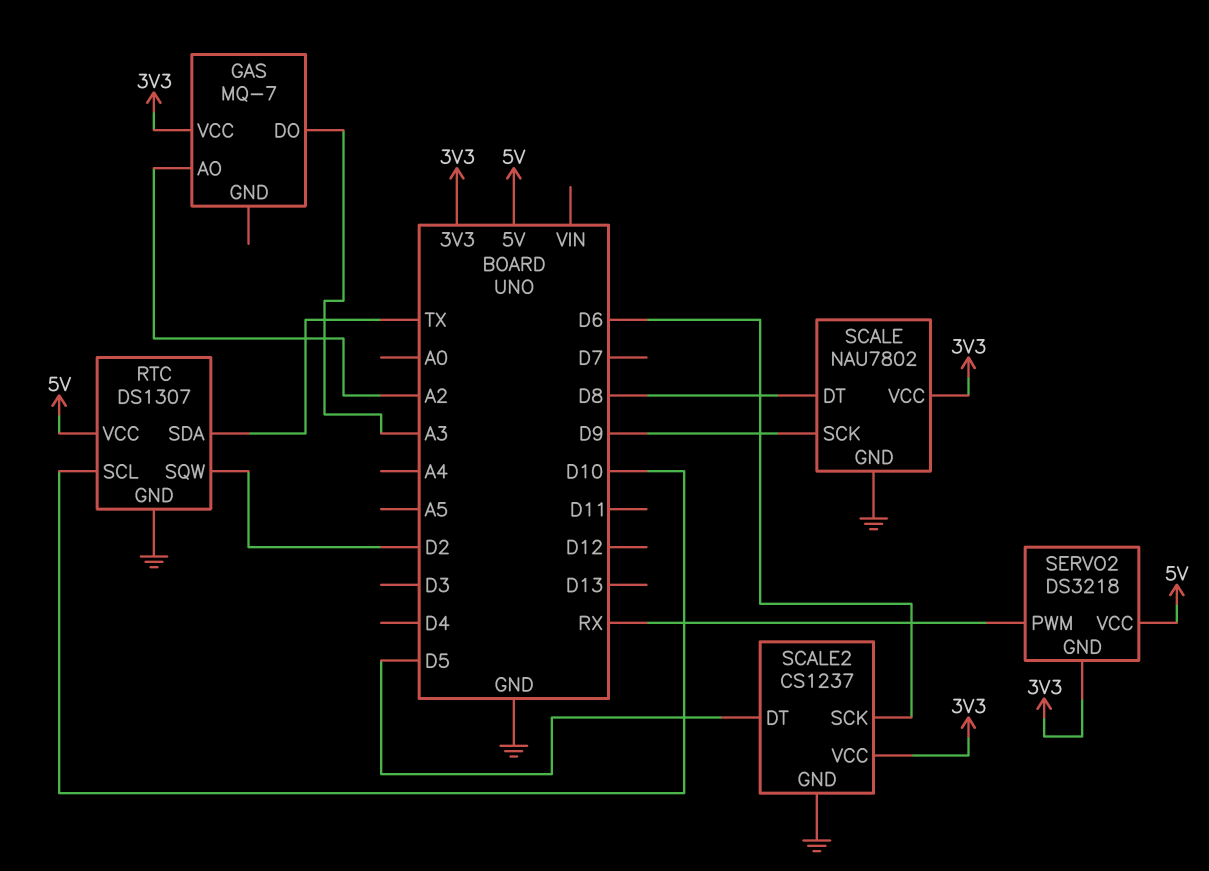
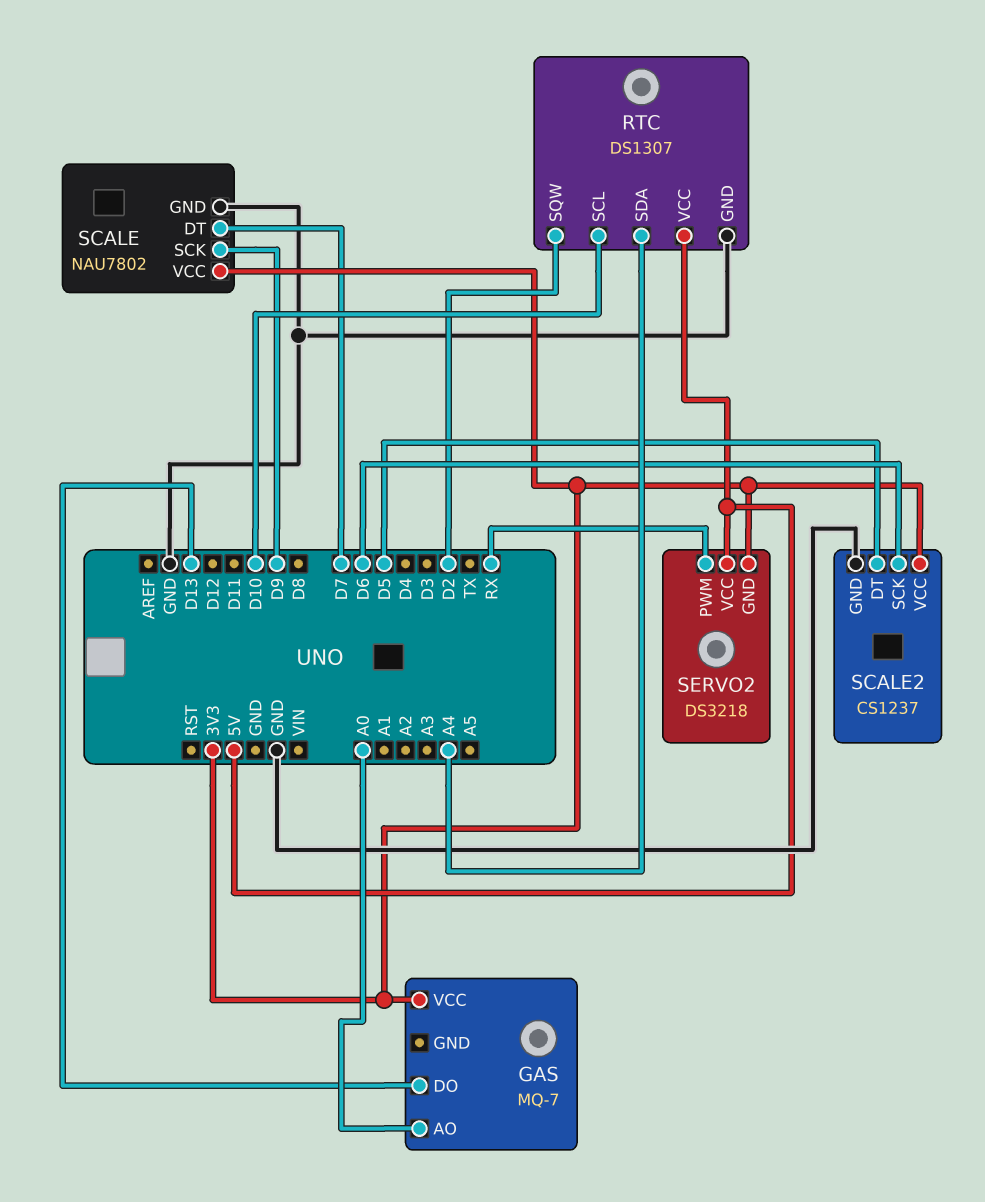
GAS pin AO: A2 -> A0
GAS pin DO: A3 -> D13
RTC pin SDA: TX -> A4
SCALE pin DT: D8 -> D7

